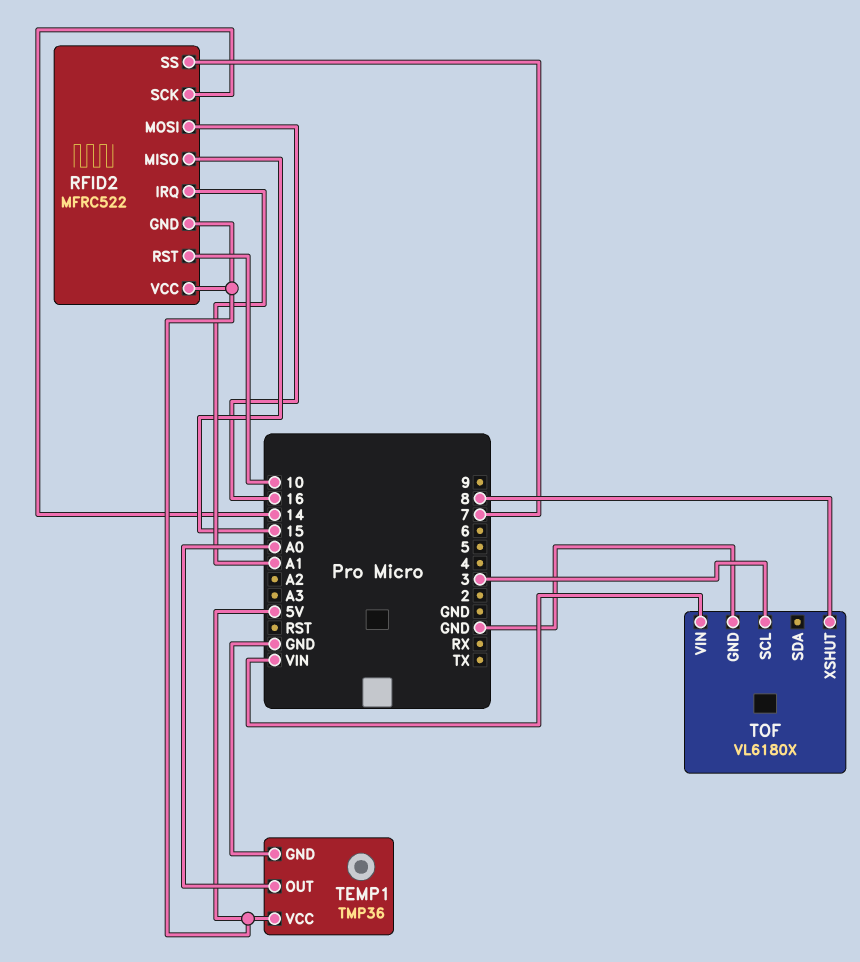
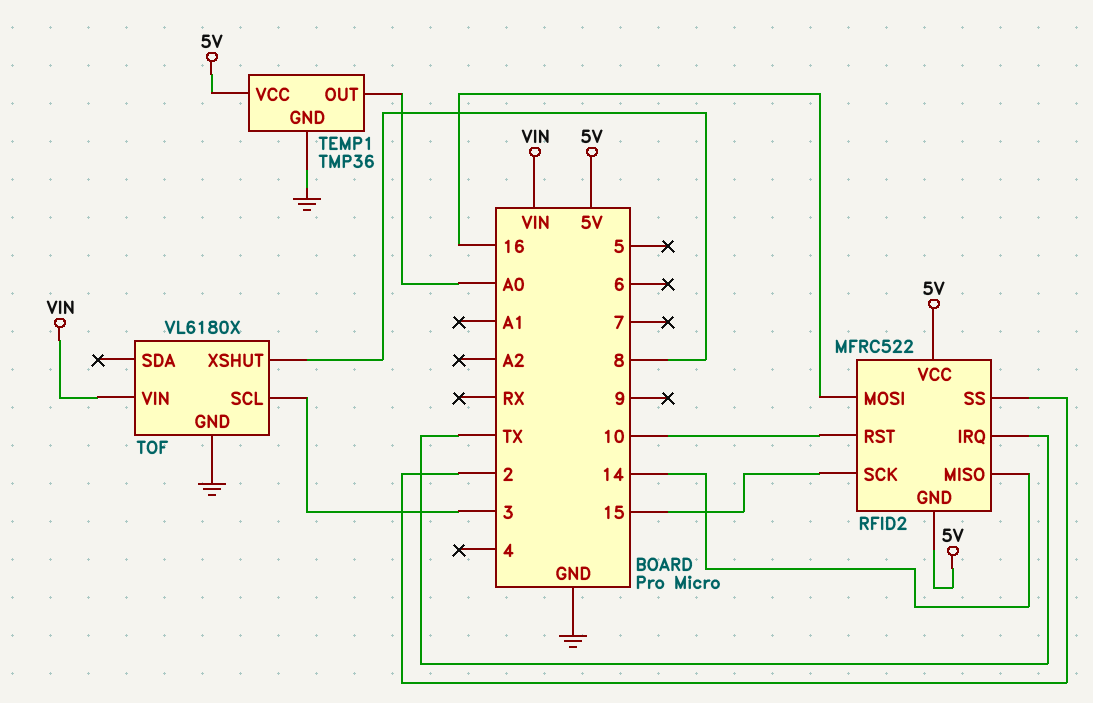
RFID2 pin IRQ: A1 -> TX
RFID2 pin MISO: 15 -> 14
RFID2 pin SCK: 14 -> 15
RFID2 pin SS: 7 -> 2

